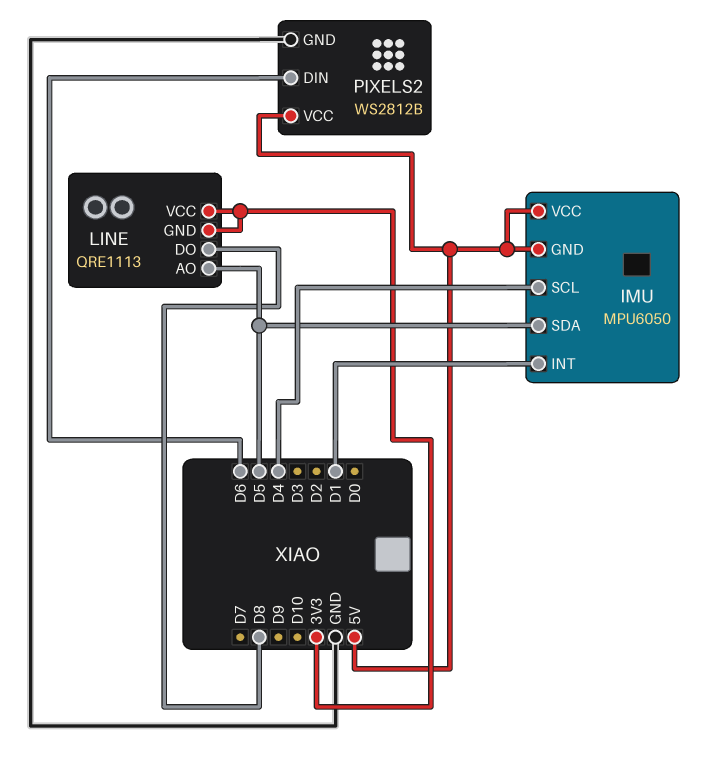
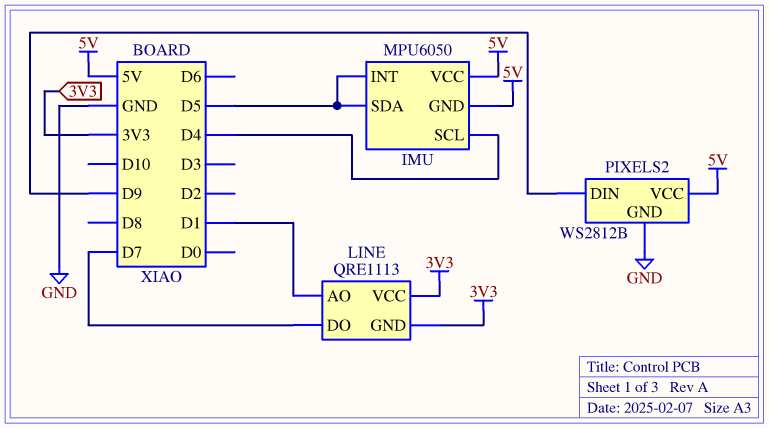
IMU pin INT: D1 -> D5
LINE pin AO: D5 -> D1
LINE pin DO: D8 -> D7
PIXELS2 pin DIN: D6 -> D9

